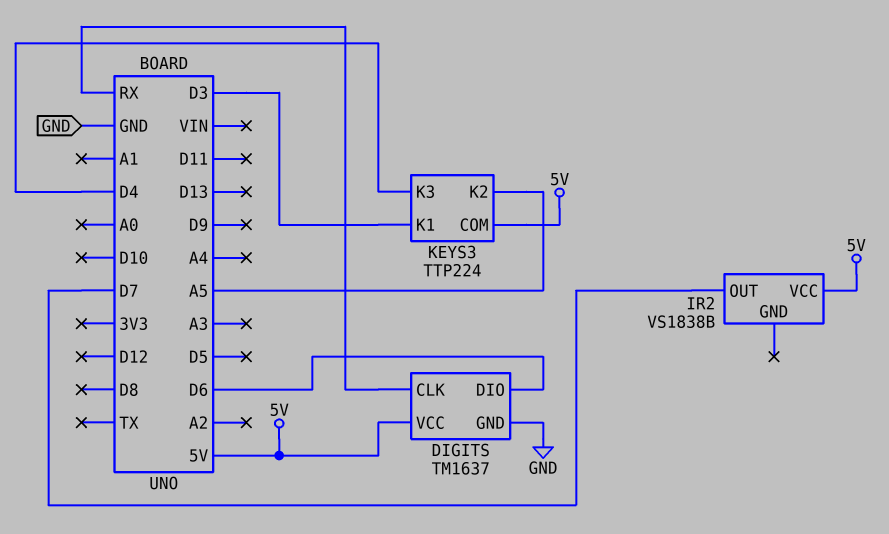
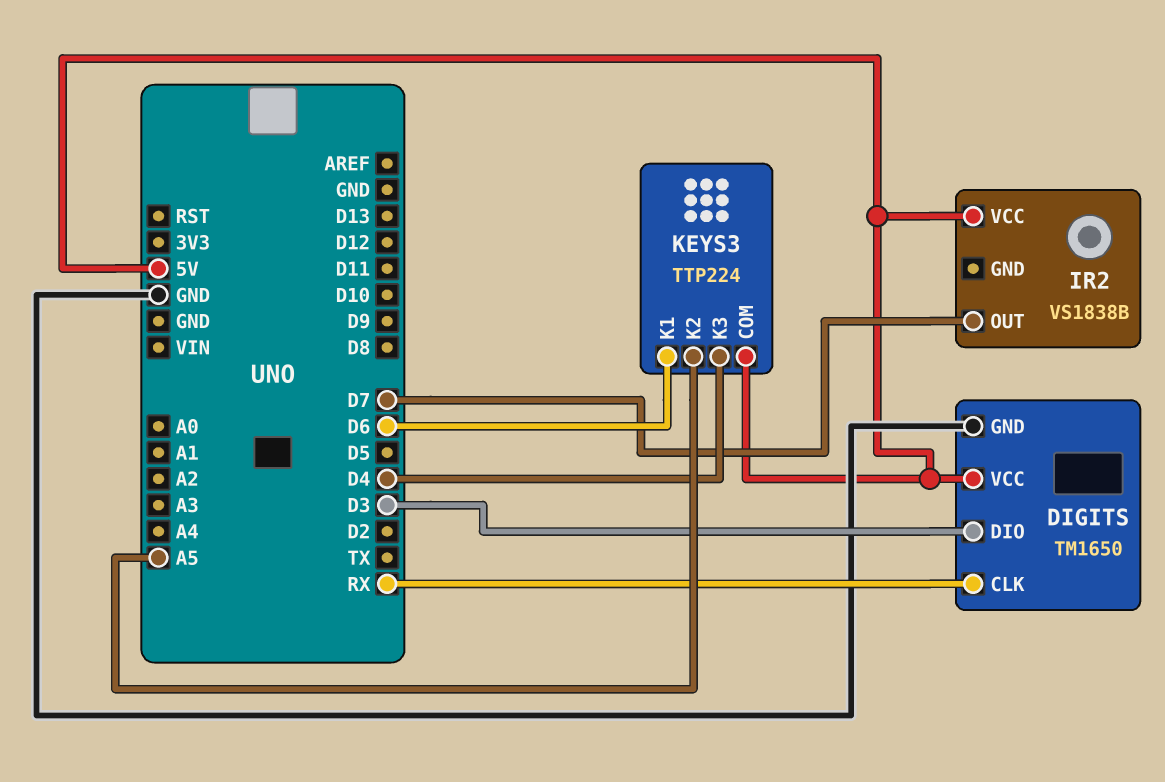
DIGITS: TM1637 -> TM1650
DIGITS pin DIO: D6 -> D3
KEYS3 pin K1: D3 -> D6

